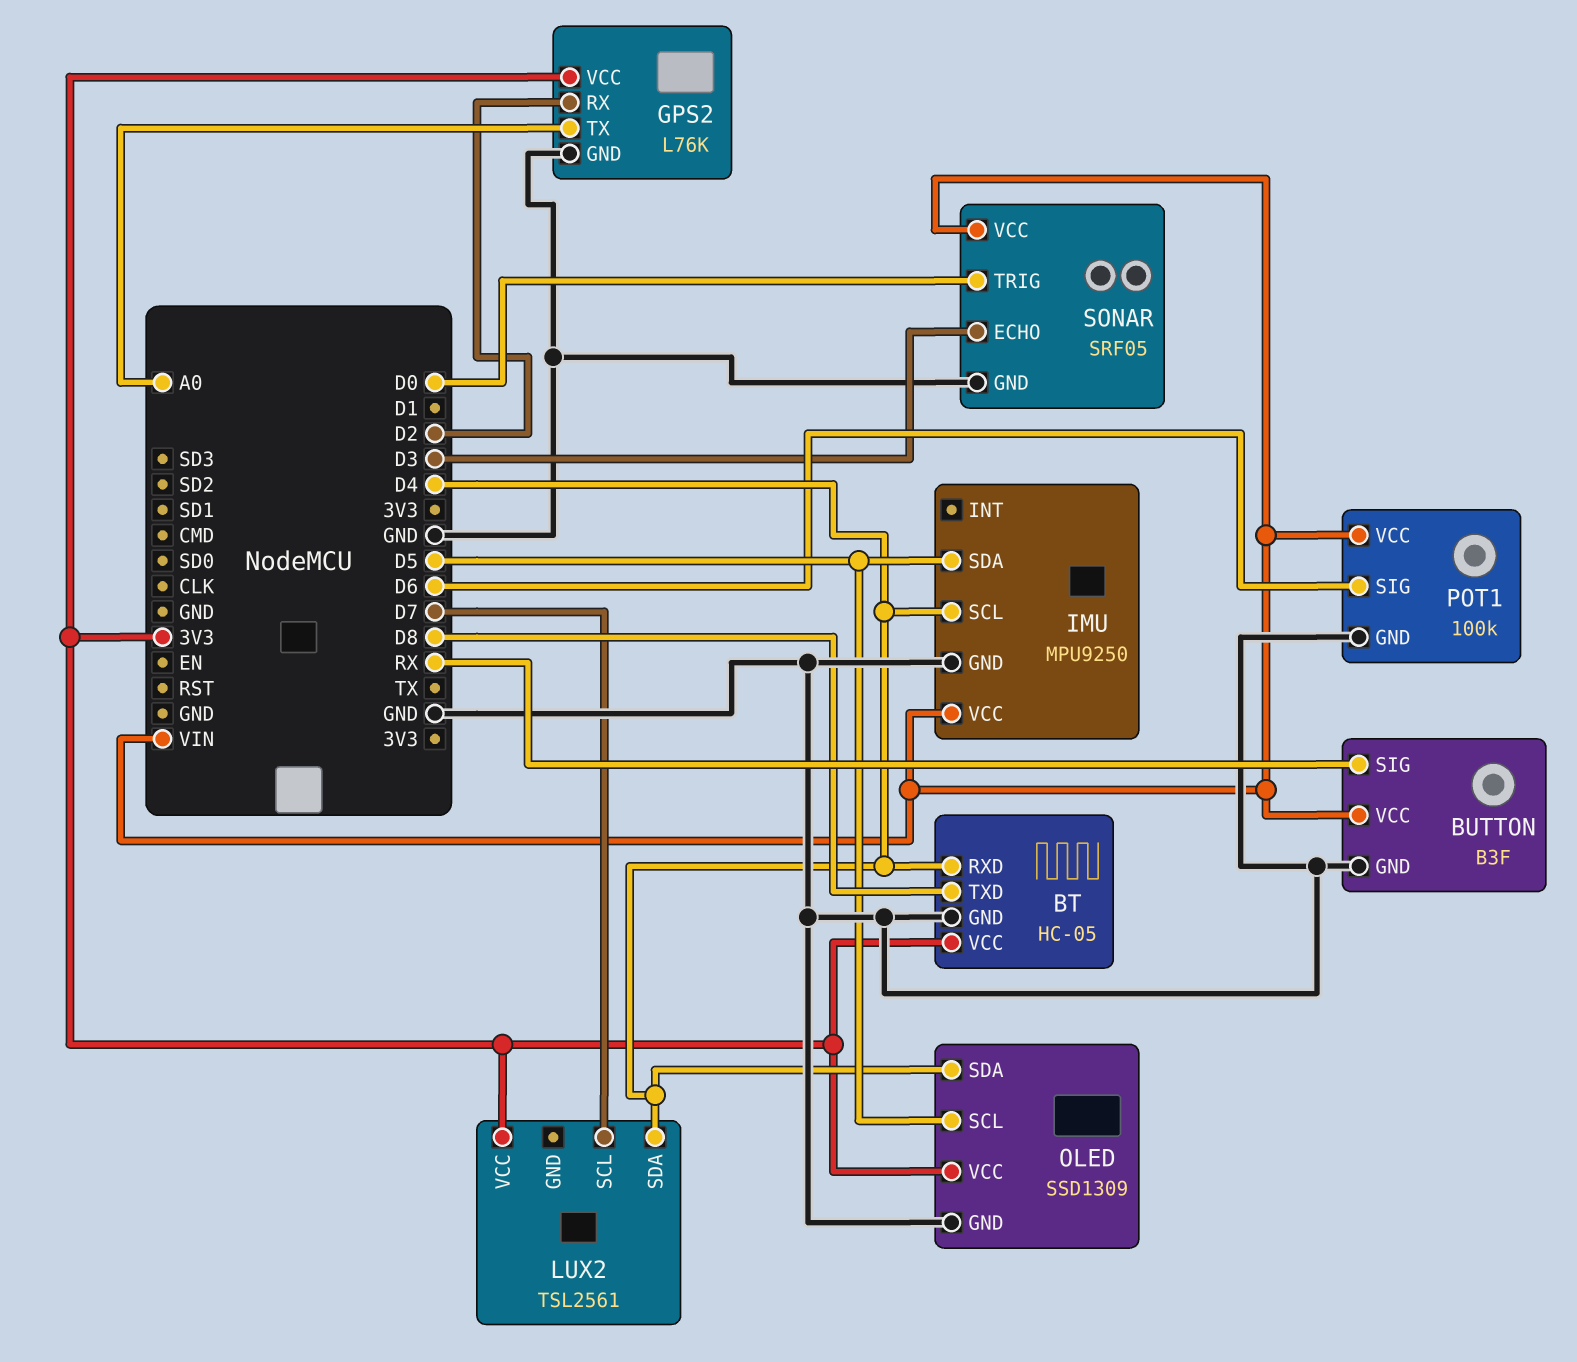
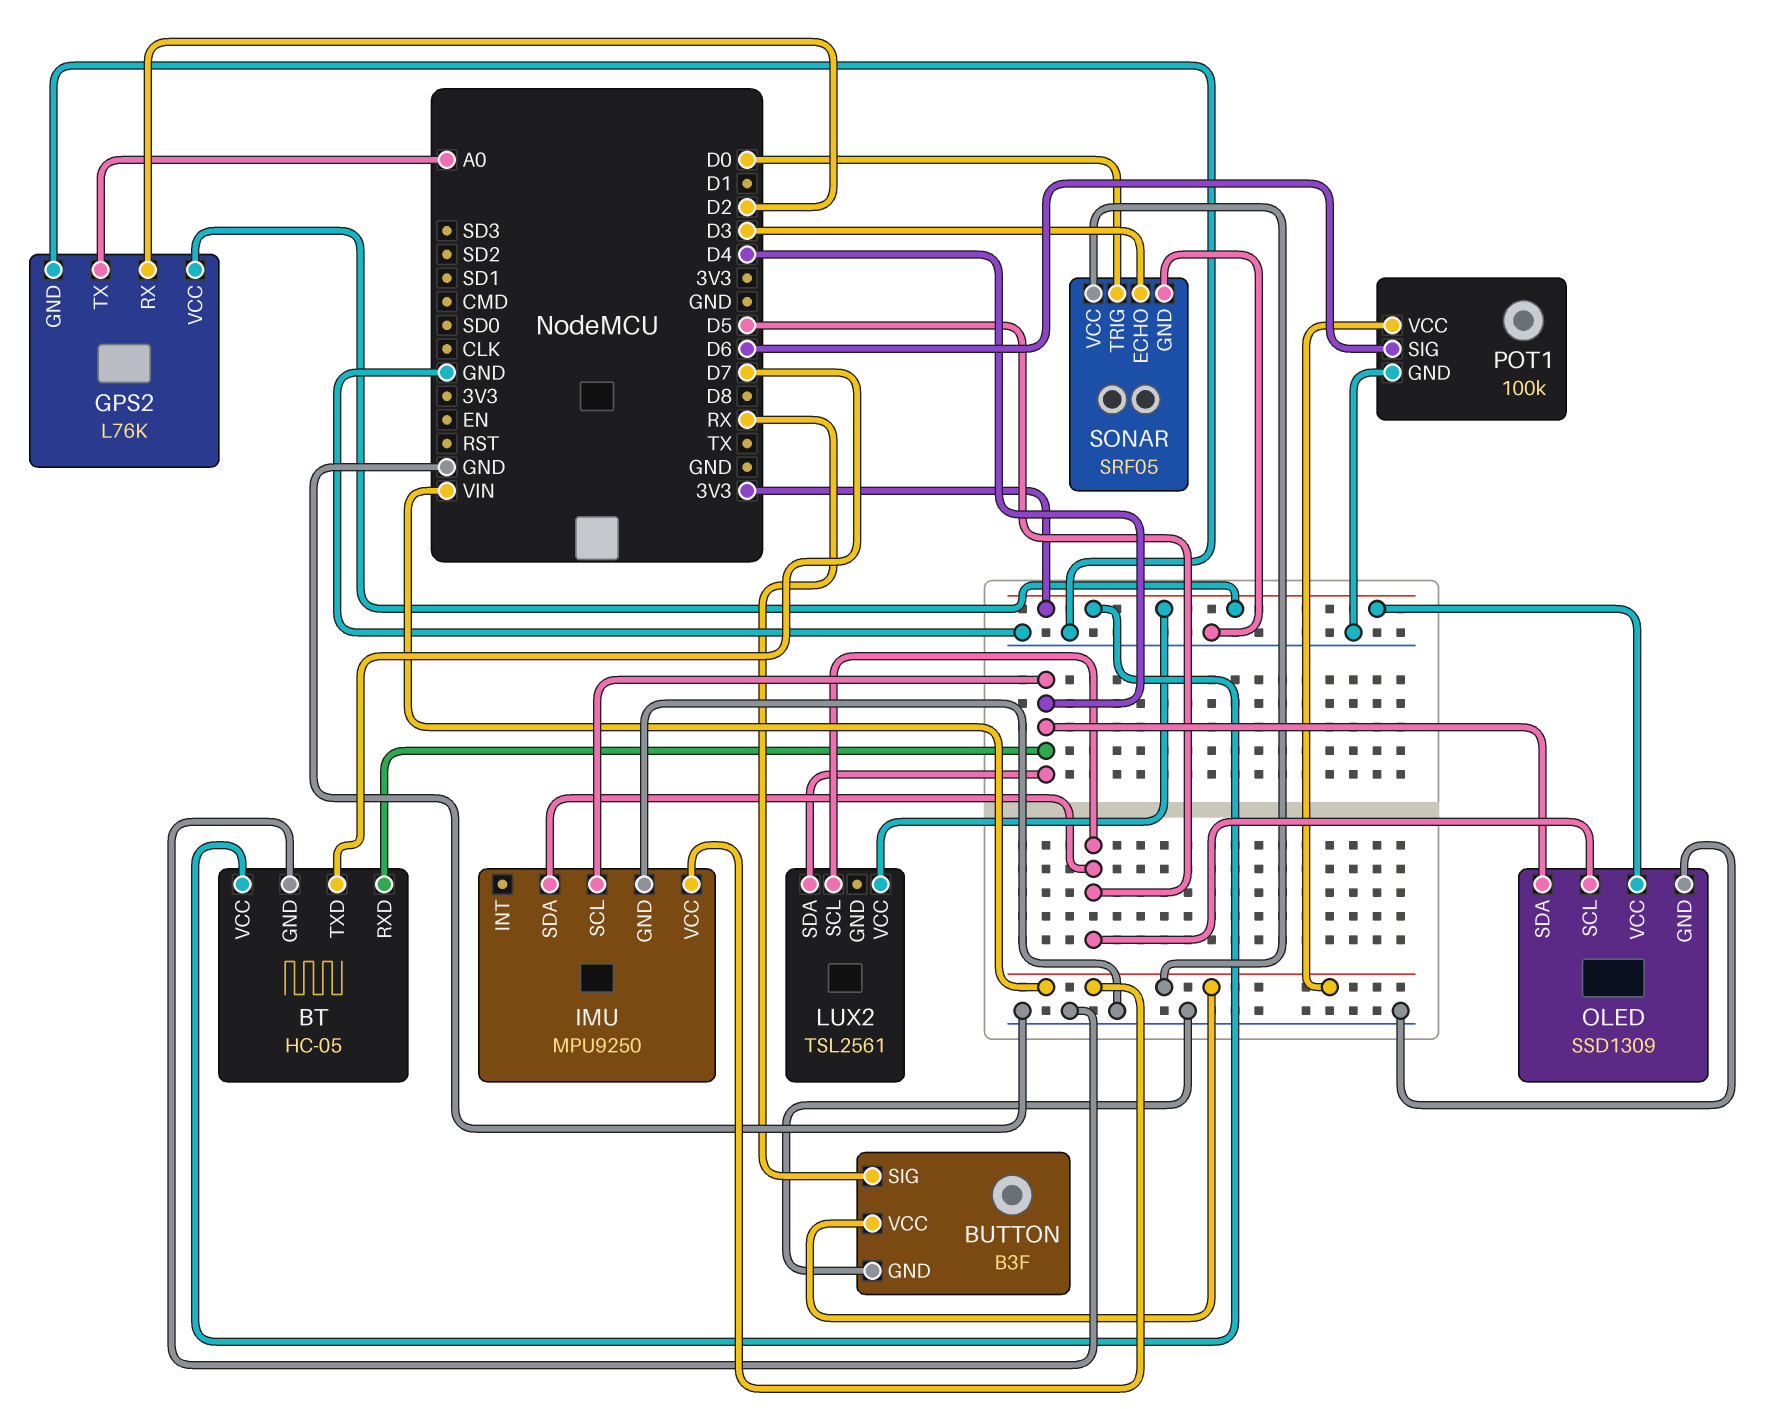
BT pin TXD: D8 -> D7
LUX2 pin SCL: D7 -> D5

